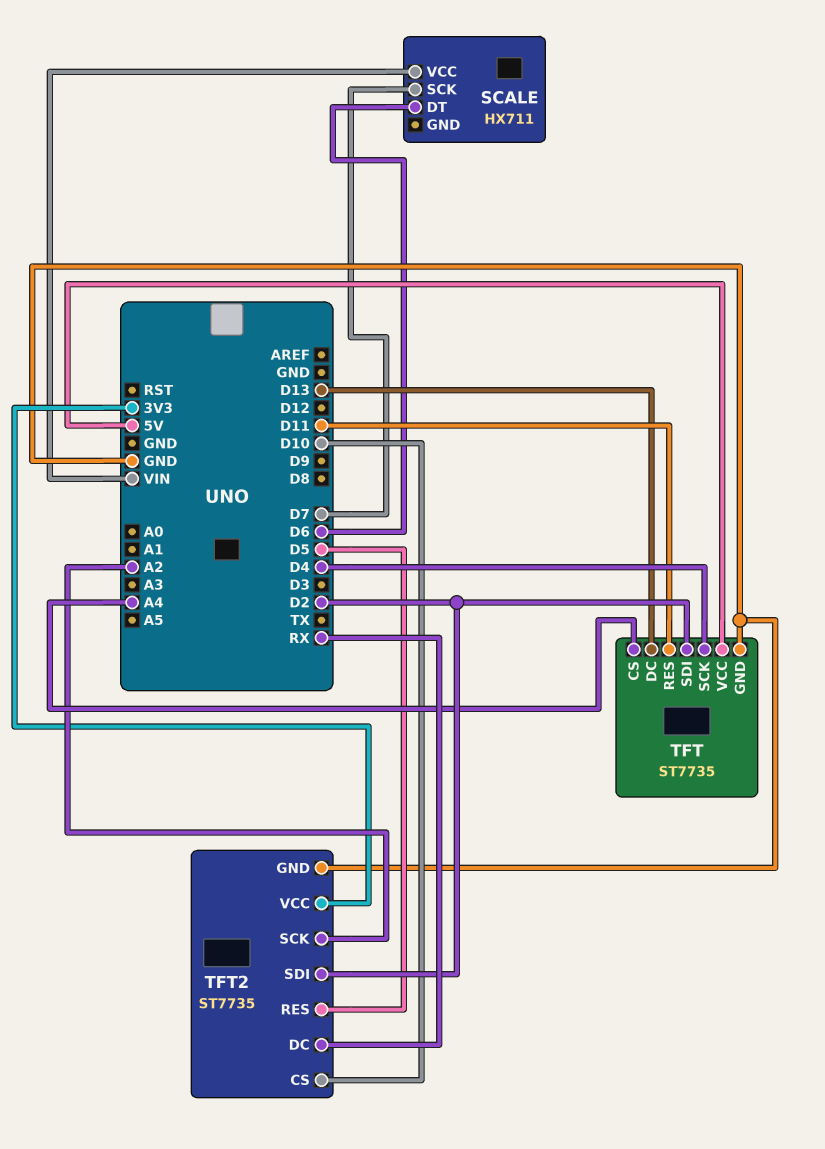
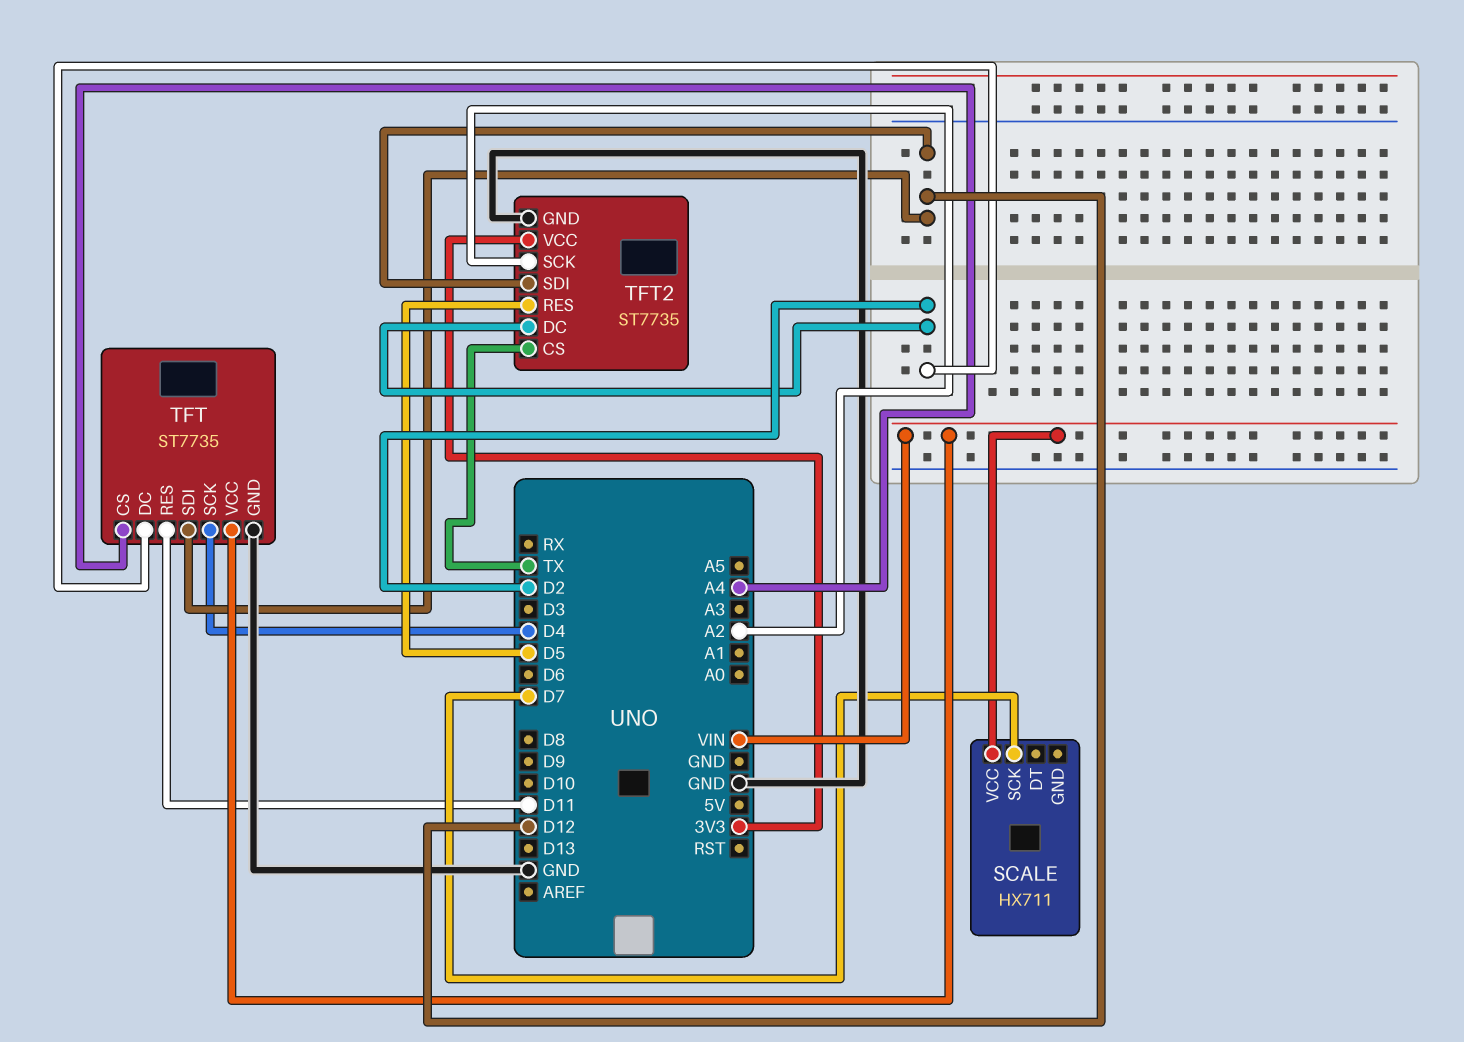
SCALE pin DT: D6 -> none
TFT pin DC: D13 -> D2
TFT pin SDI: D2 -> D12
TFT pin VCC: 5V -> VIN
TFT2 pin CS: D10 -> TX
TFT2 pin DC: RX -> D2
TFT2 pin SDI: D2 -> D12

